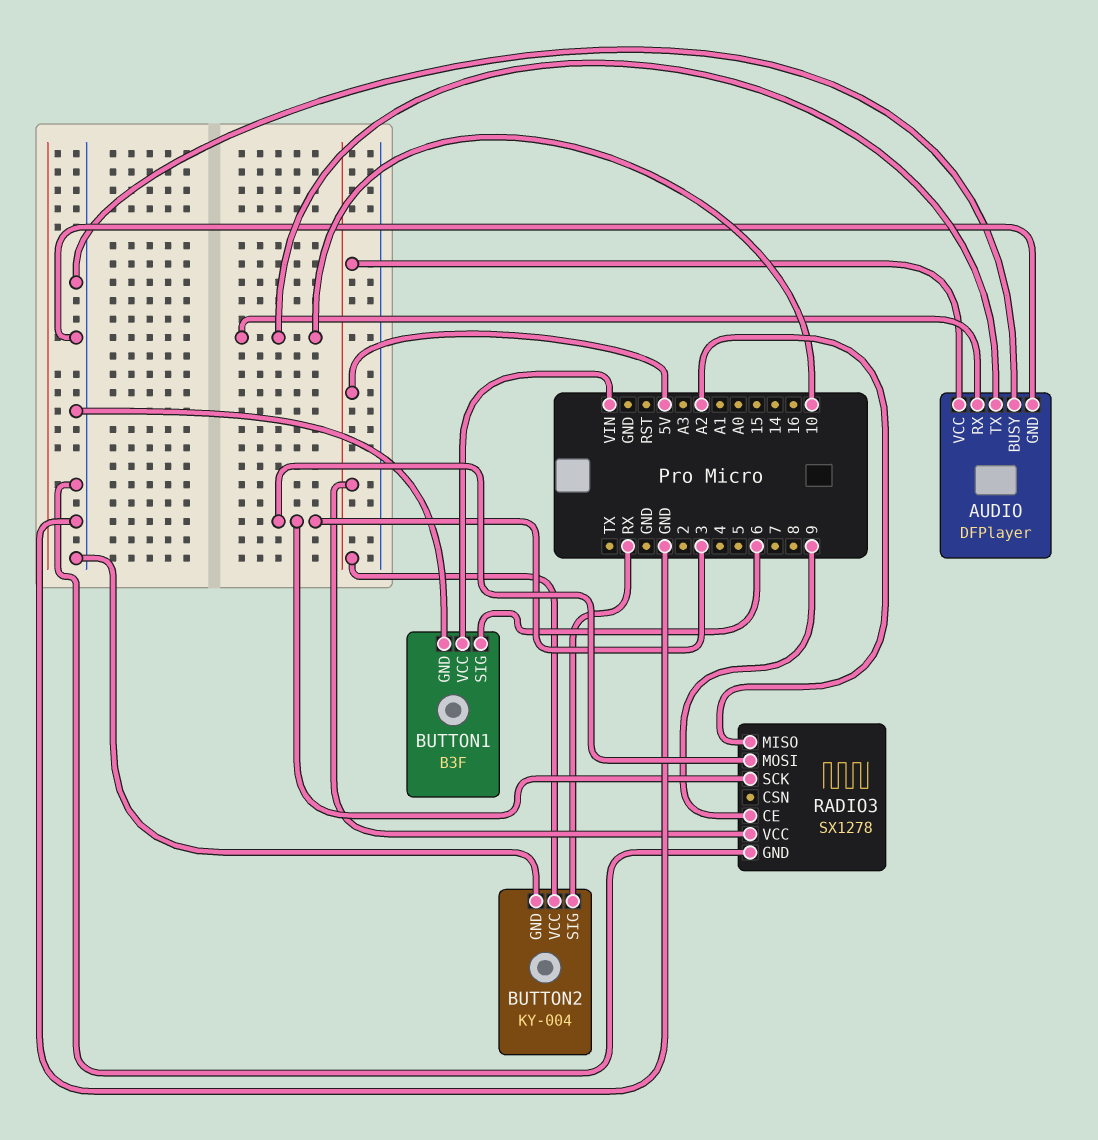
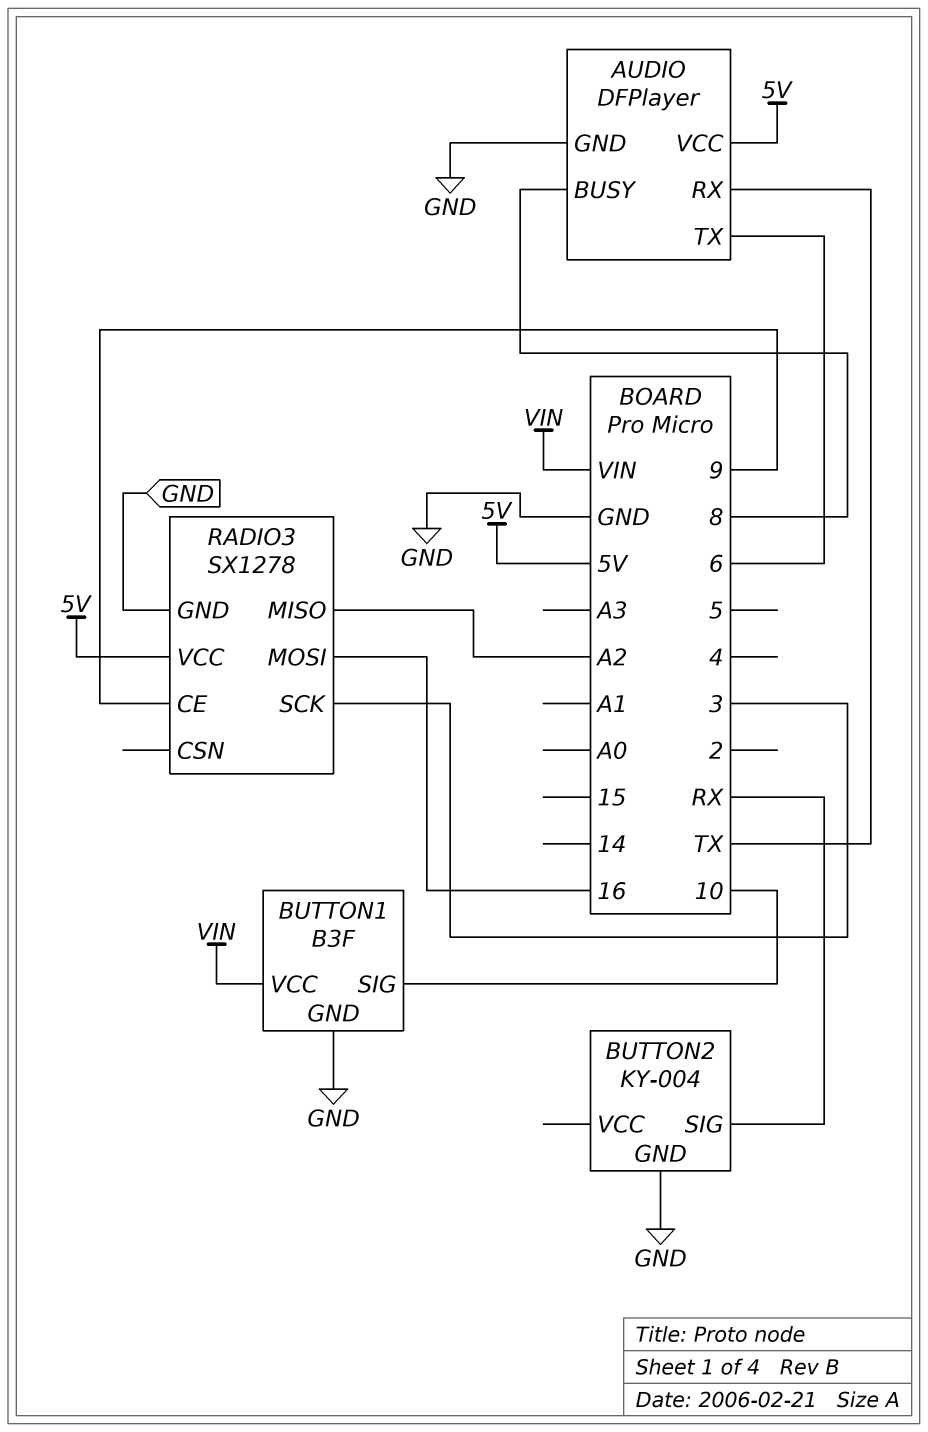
AUDIO pin BUSY: GND -> 8
AUDIO pin RX: 10 -> TX
AUDIO pin TX: 10 -> 6
BUTTON1 pin SIG: 6 -> 10
BUTTON2 pin VCC: 5V -> none
RADIO3 pin MOSI: 3 -> 16

